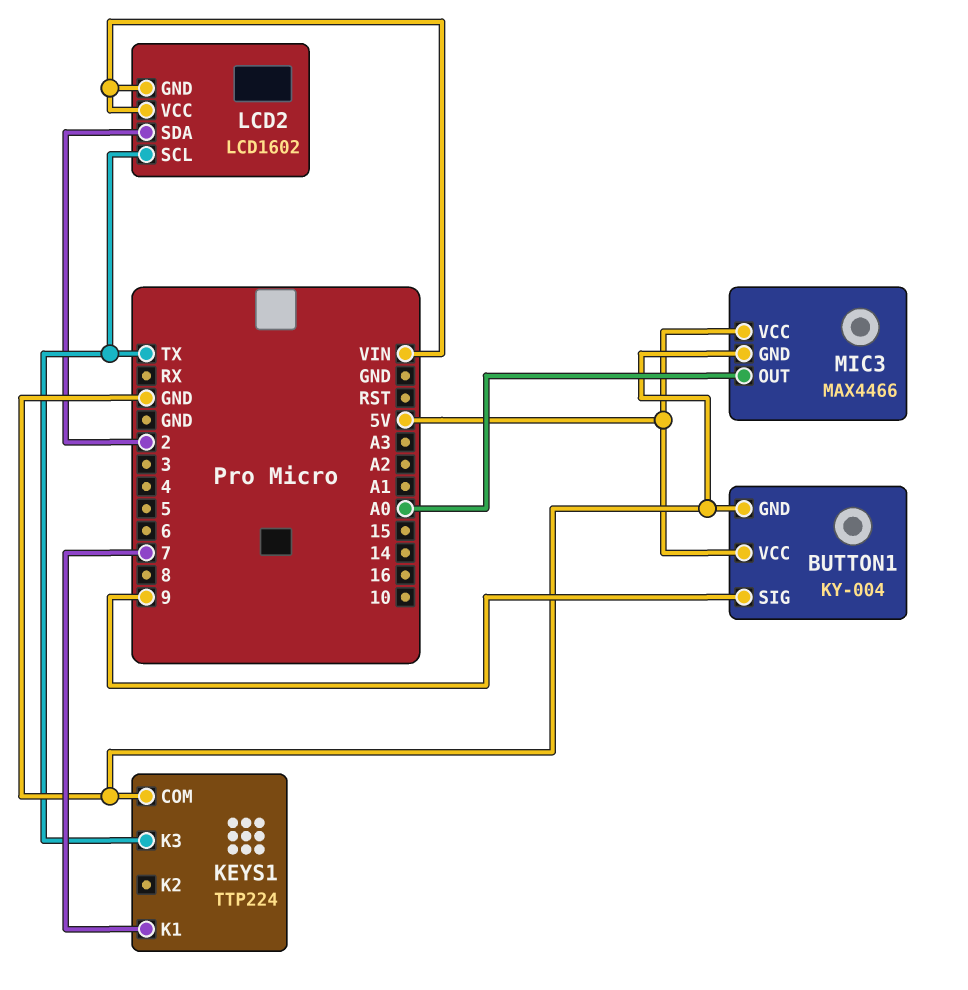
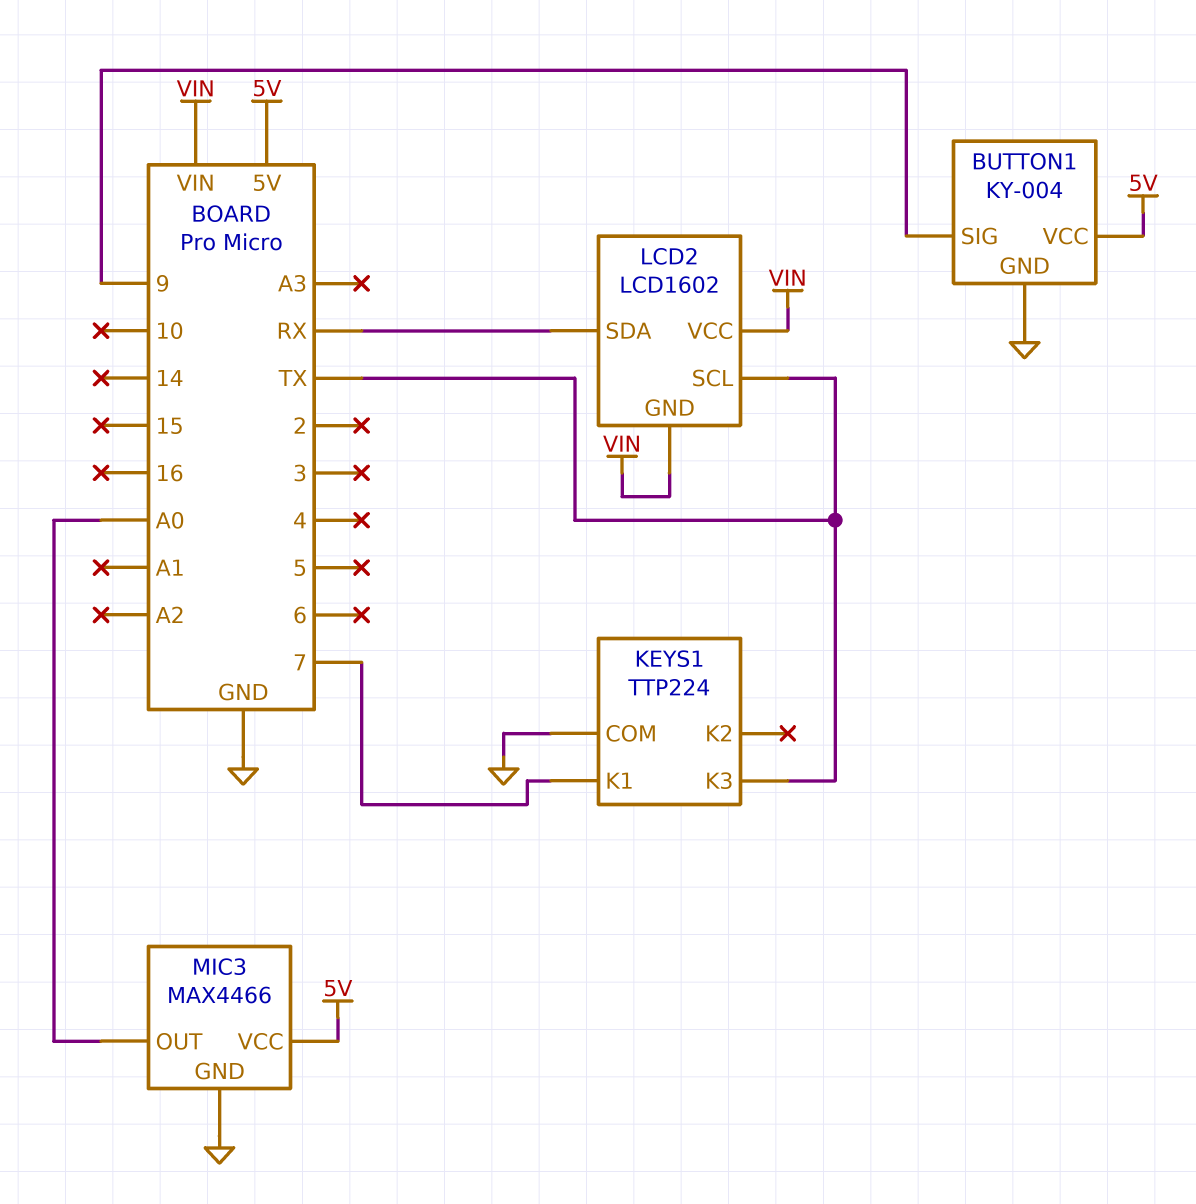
LCD2 pin SDA: 2 -> RX

